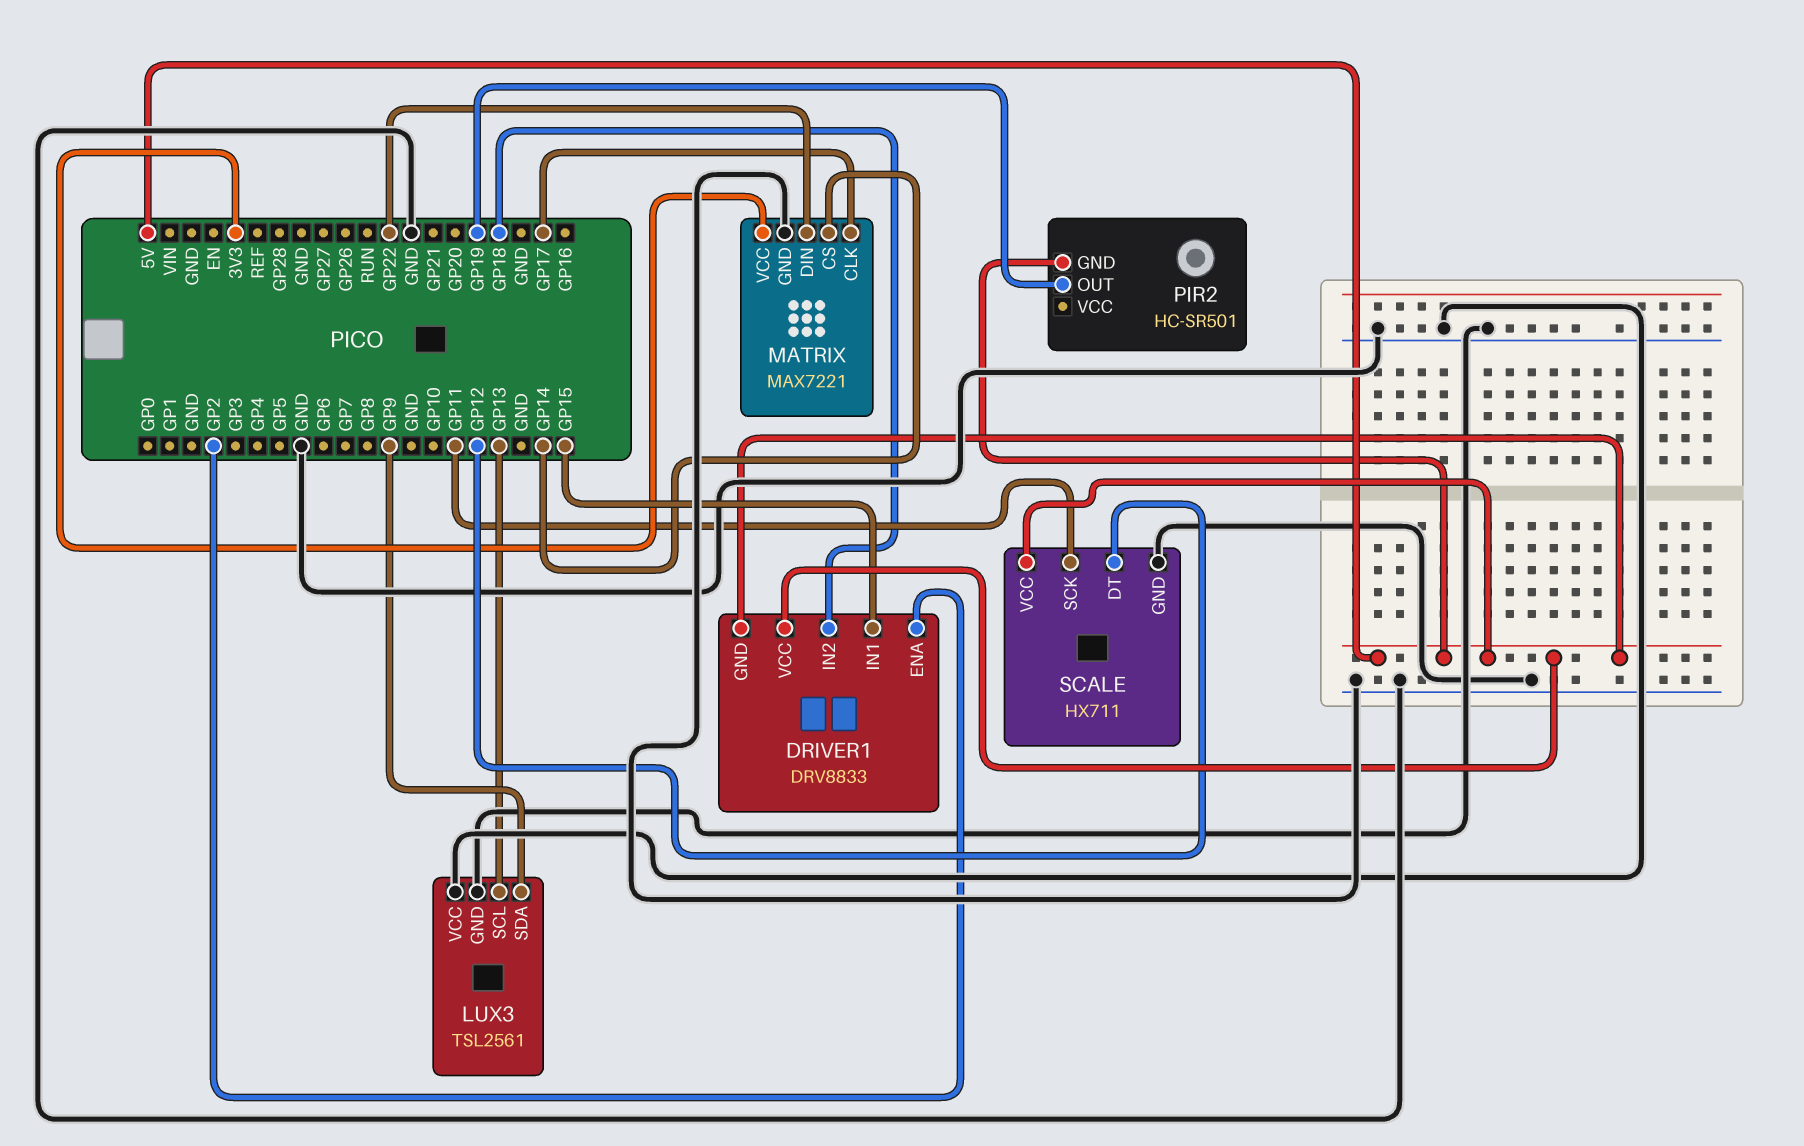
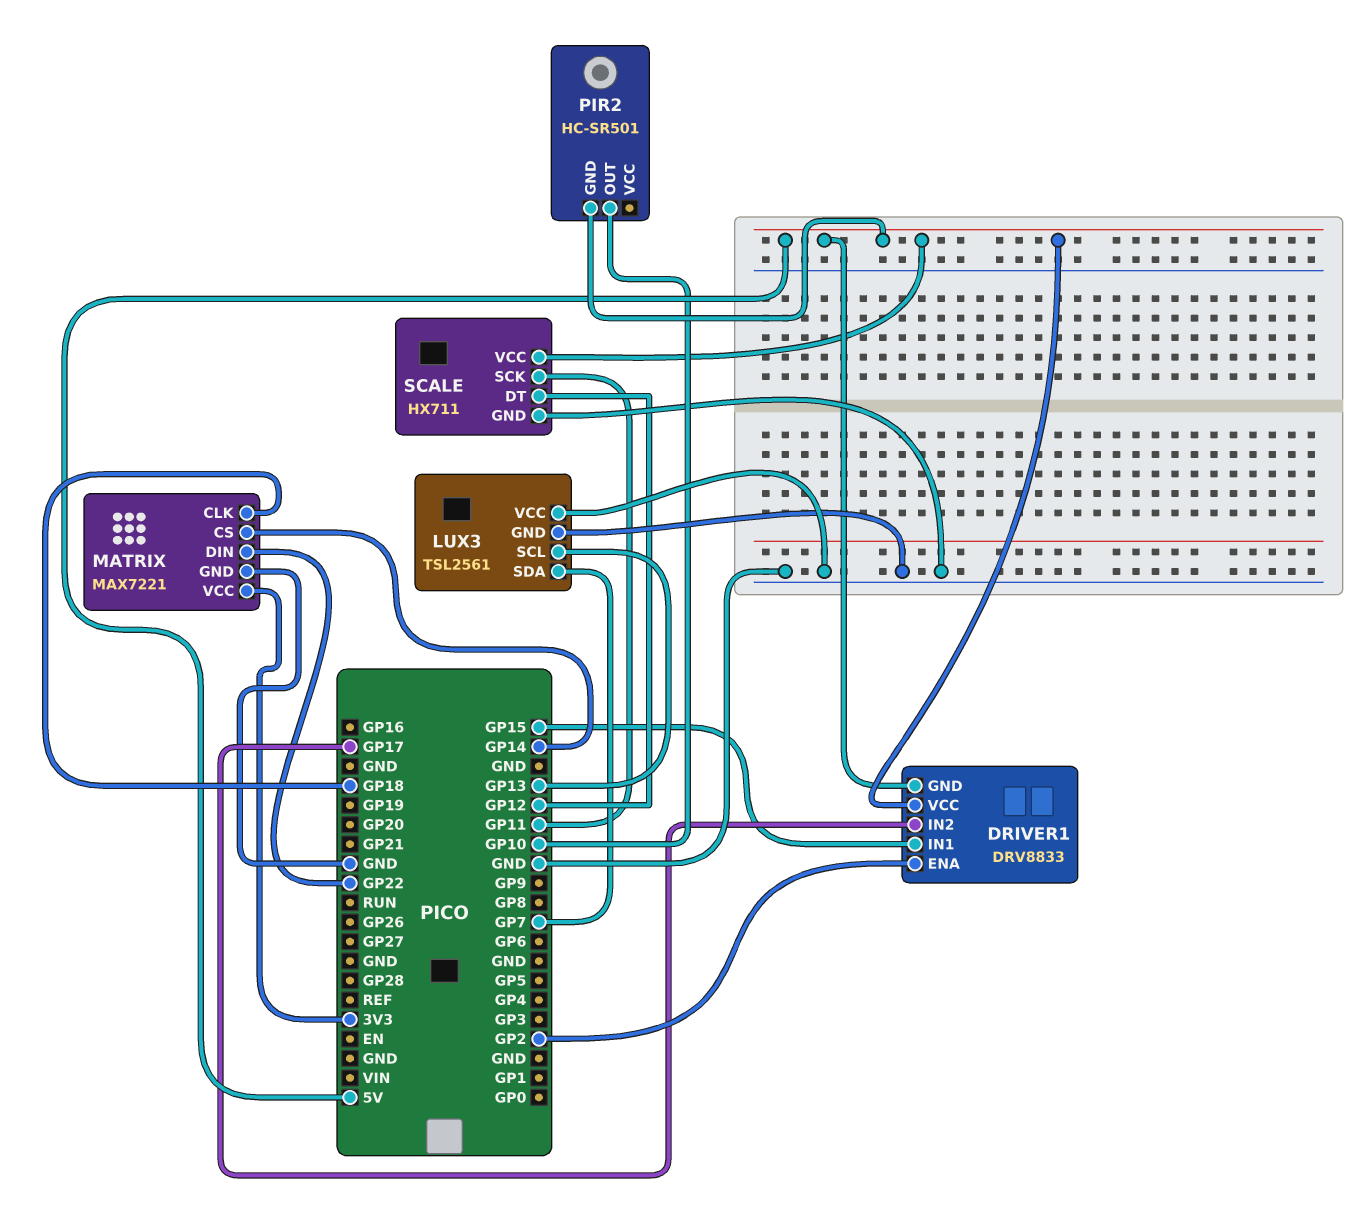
DRIVER1 pin IN2: GP18 -> GP17
LUX3 pin SDA: GP9 -> GP7
MATRIX pin CLK: GP17 -> GP18
PIR2 pin OUT: GP19 -> GP10

